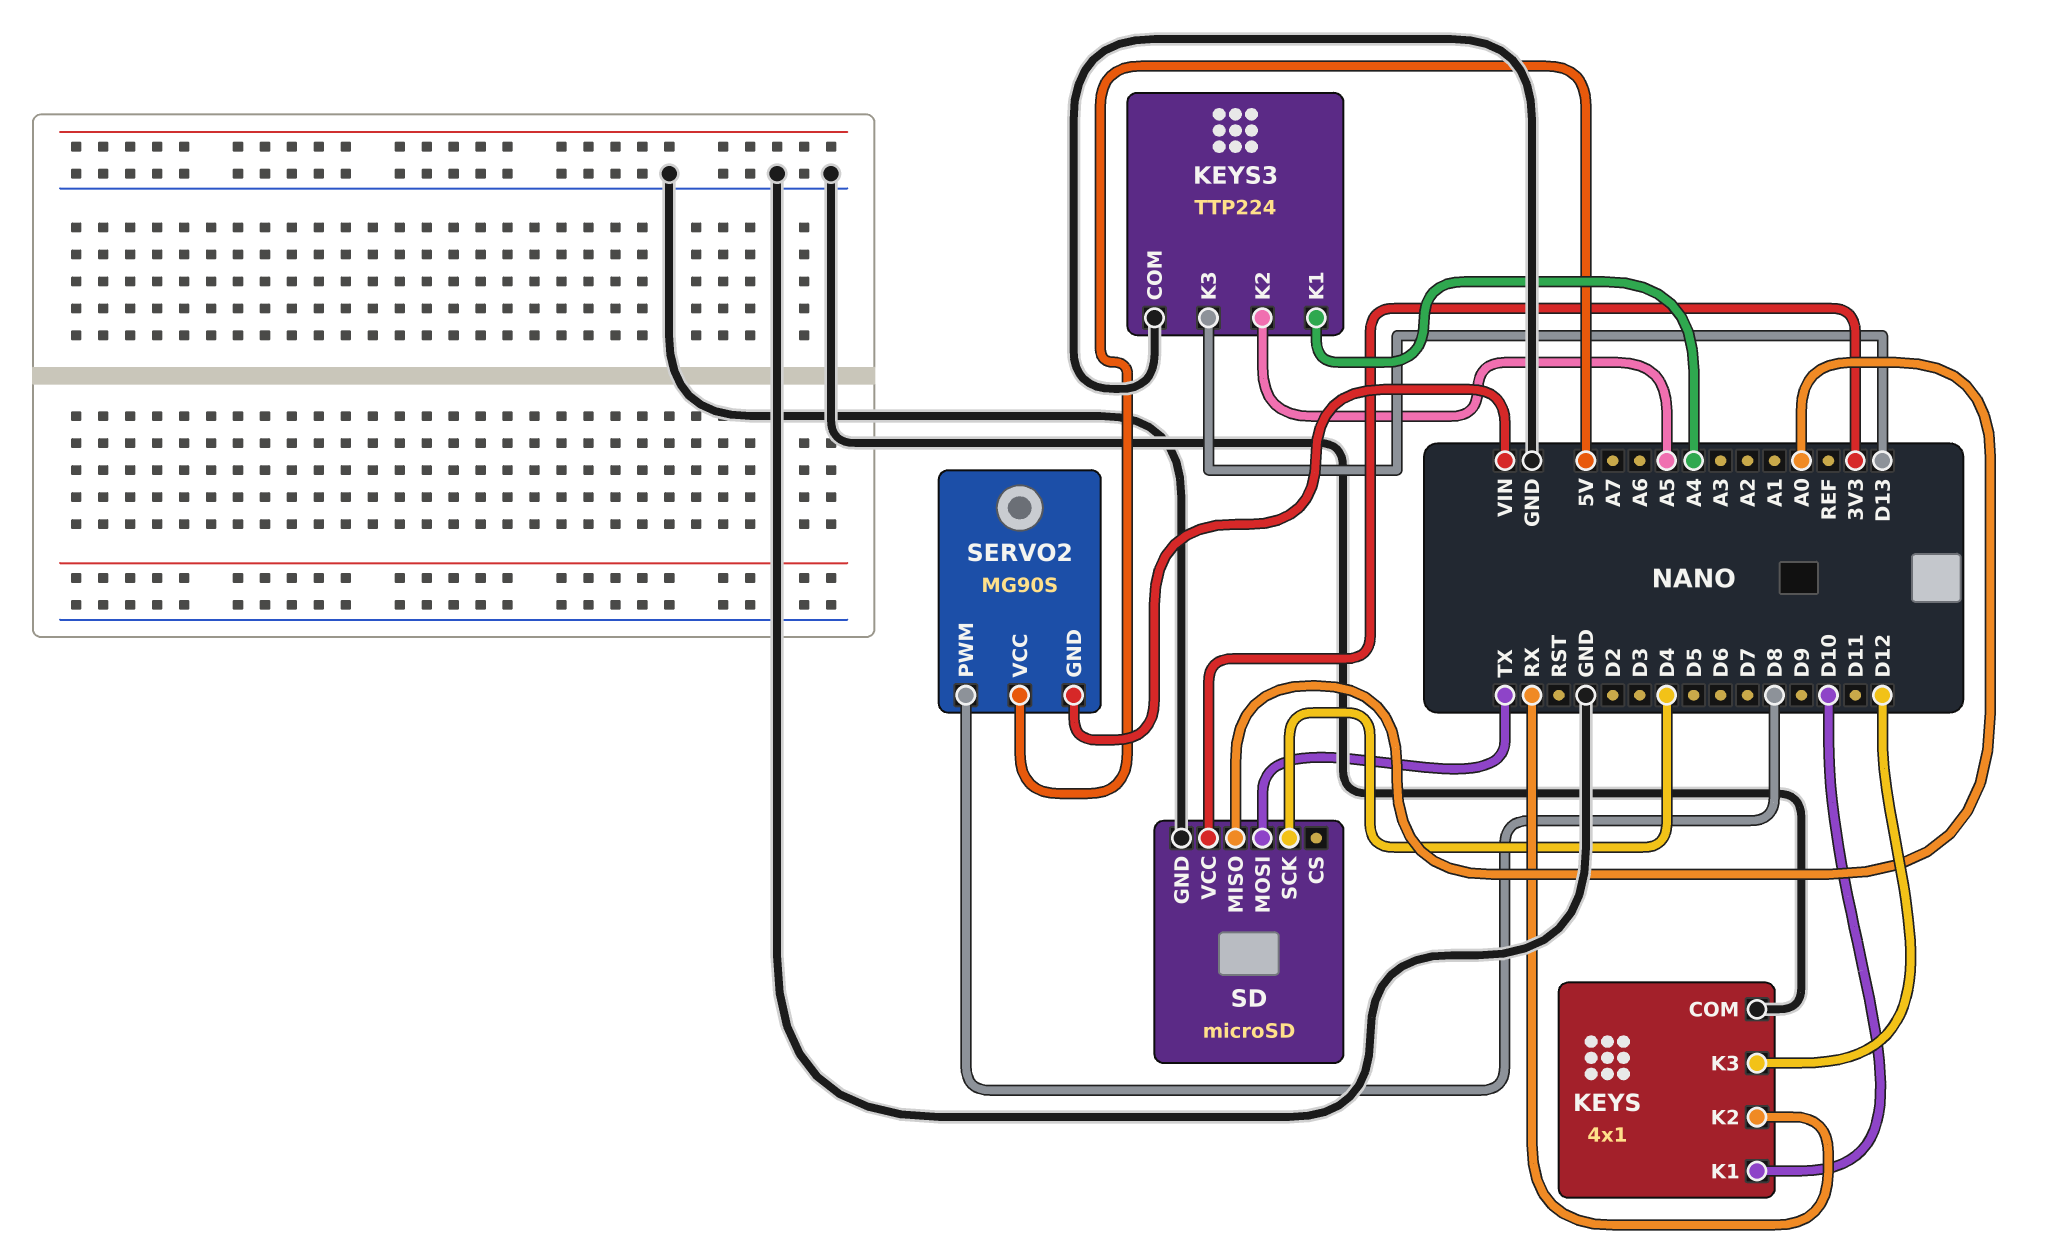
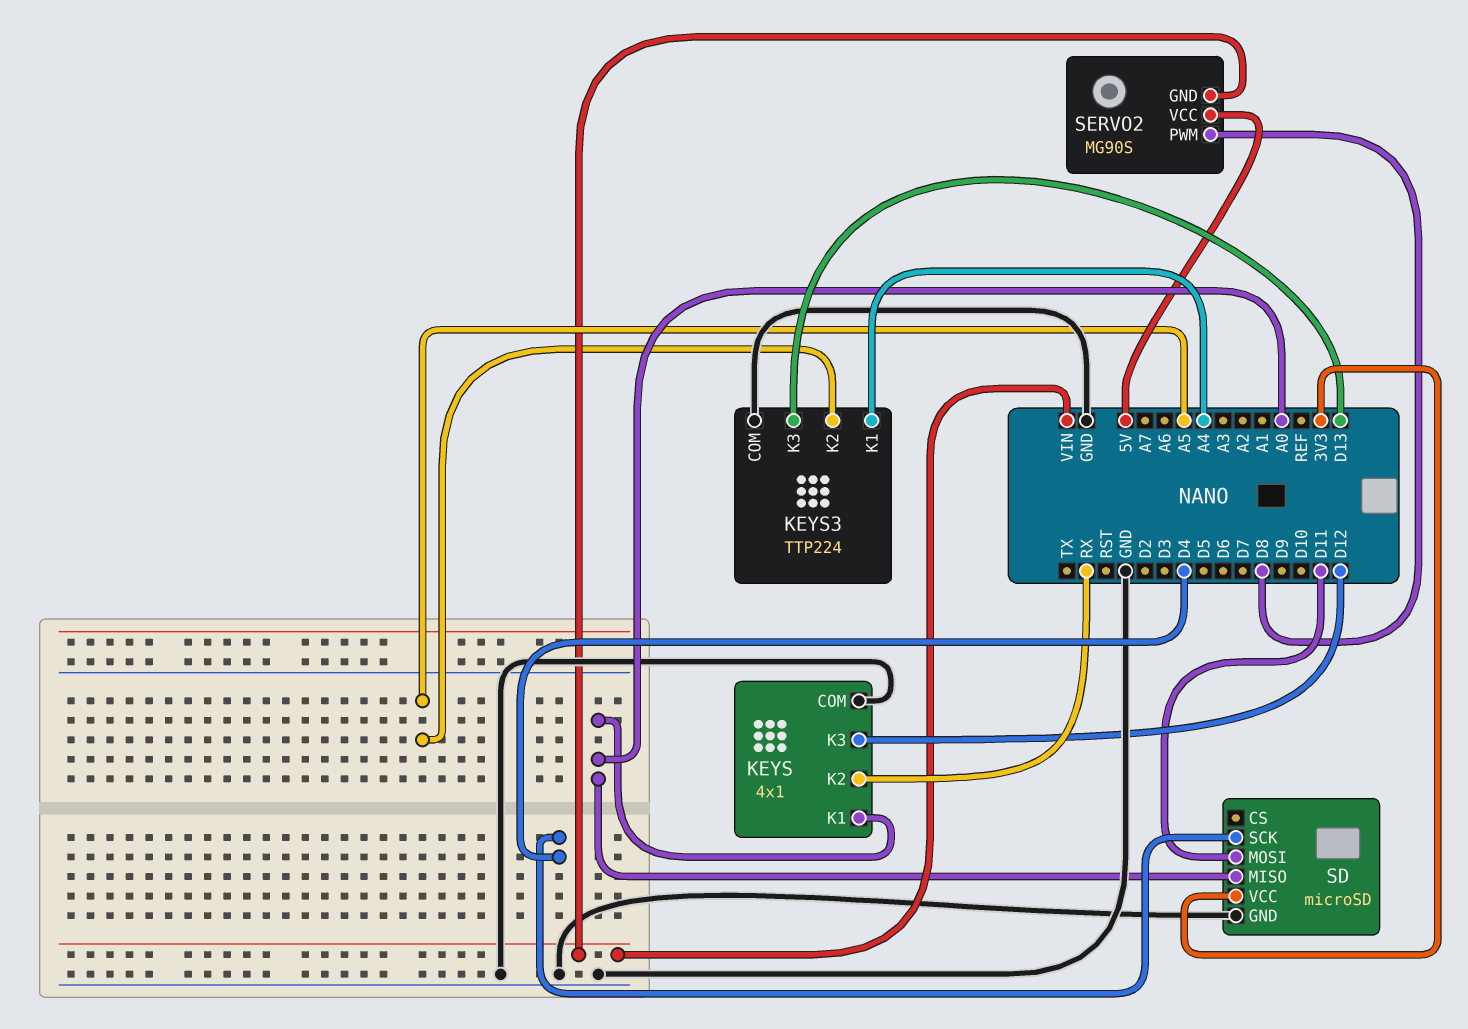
KEYS pin K1: D10 -> A0
SD pin MOSI: TX -> D11

